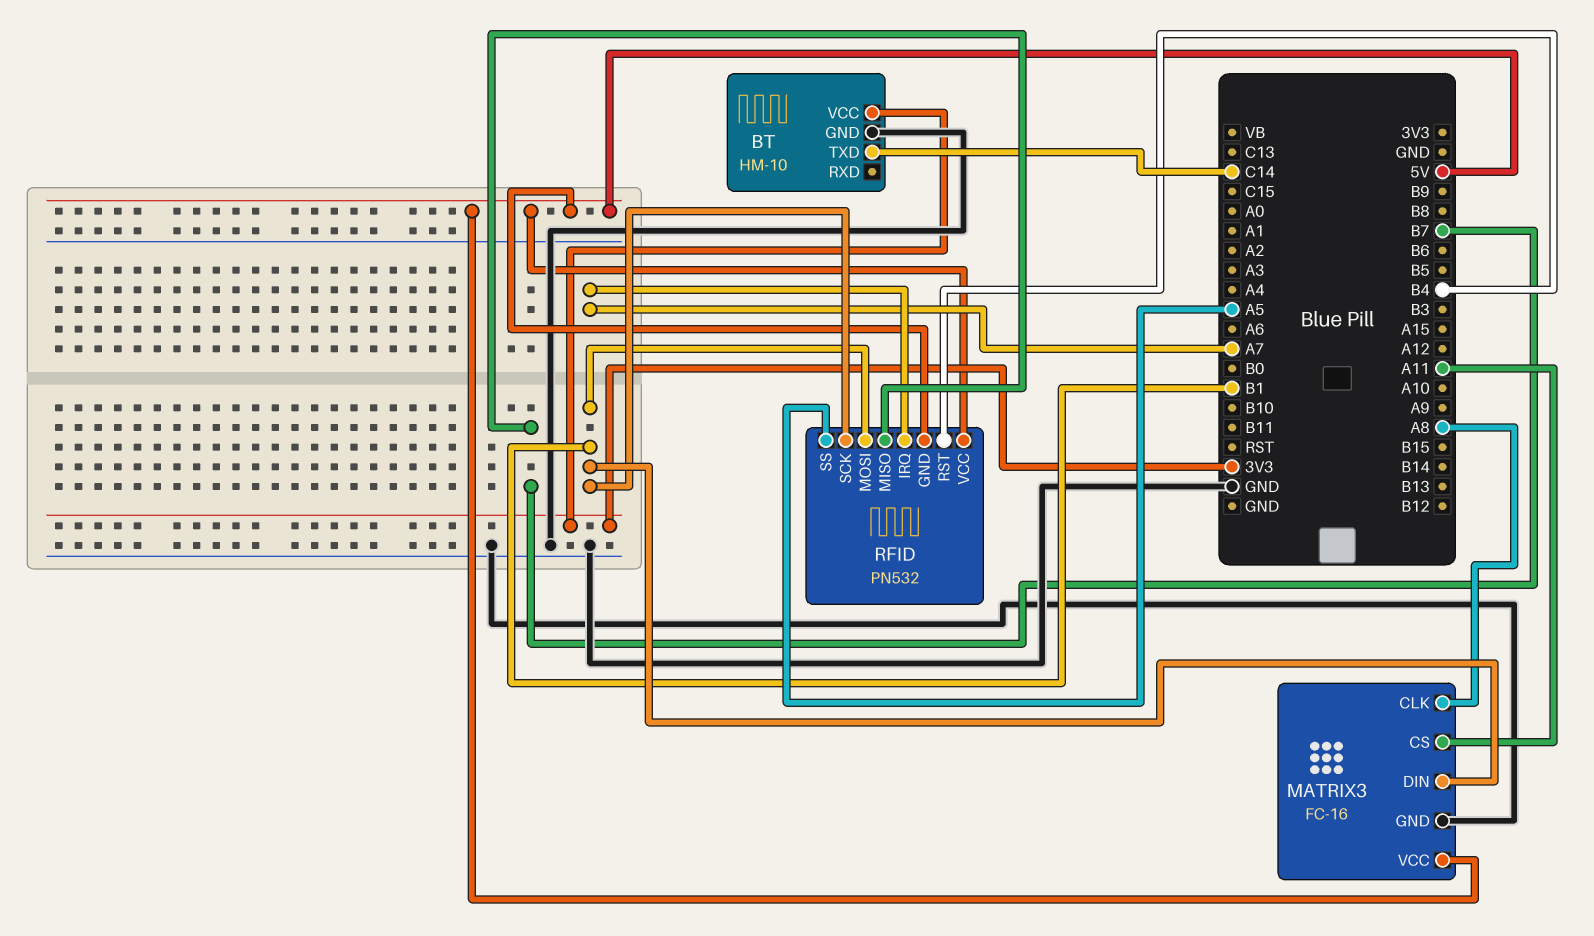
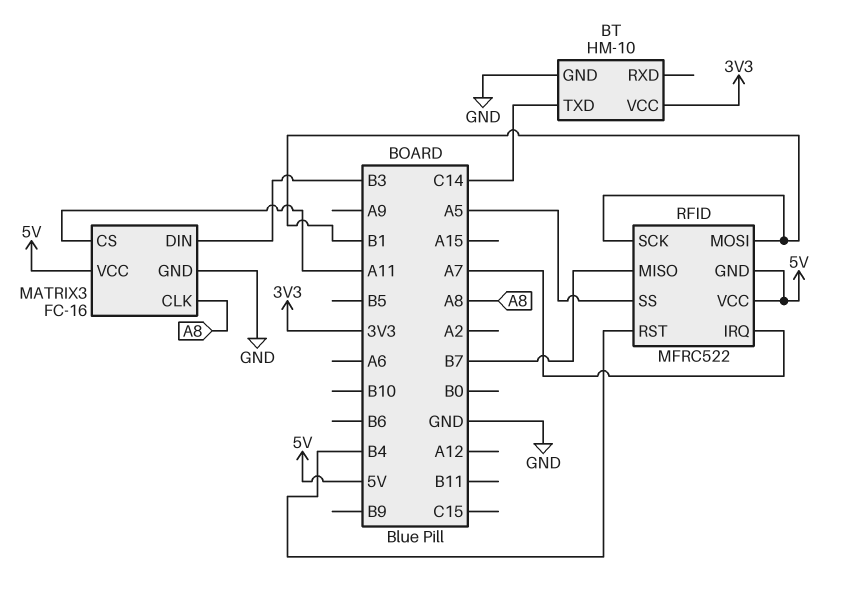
MATRIX3 pin DIN: B1 -> B3
RFID: PN532 -> MFRC522

